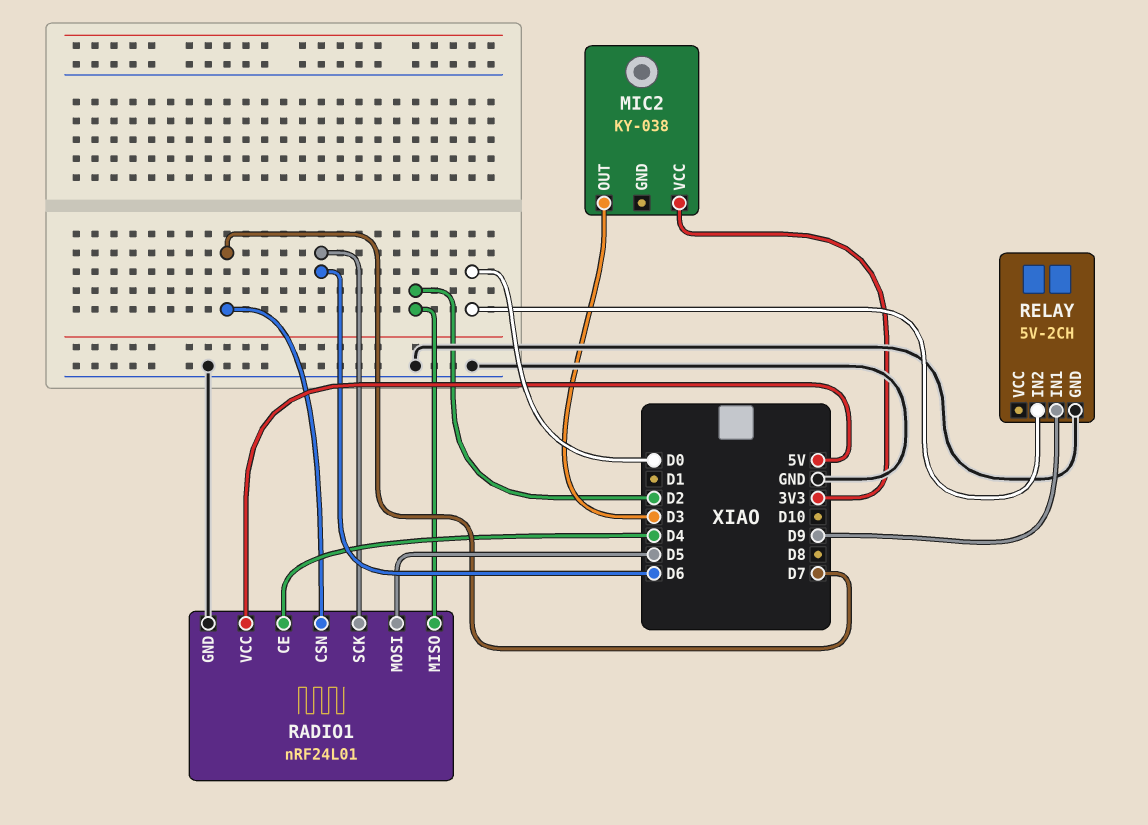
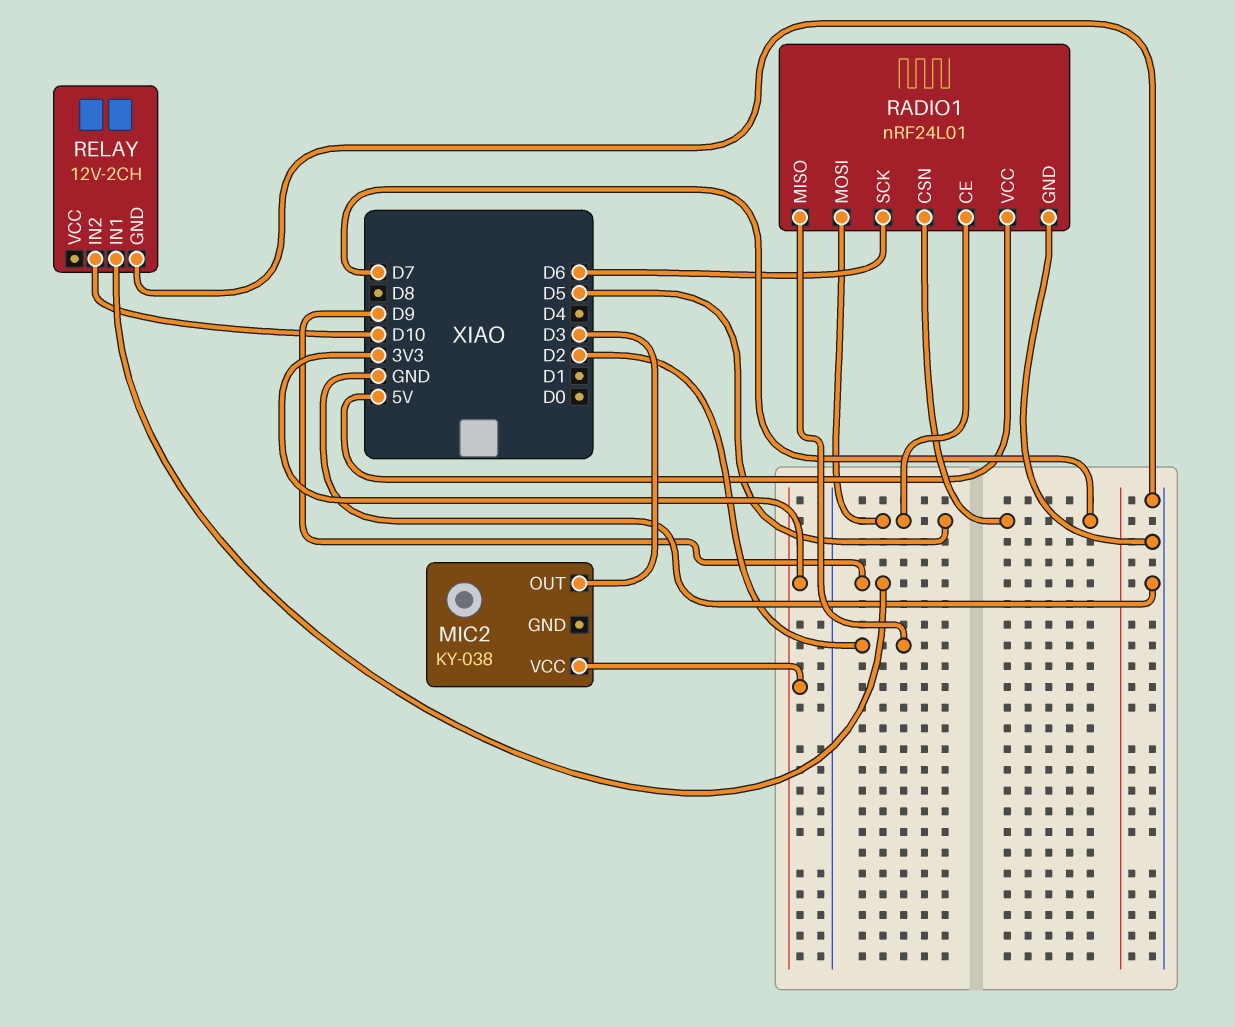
RADIO1 pin CE: D4 -> D5
RELAY: 5V-2CH -> 12V-2CH
RELAY pin IN2: D0 -> D10

